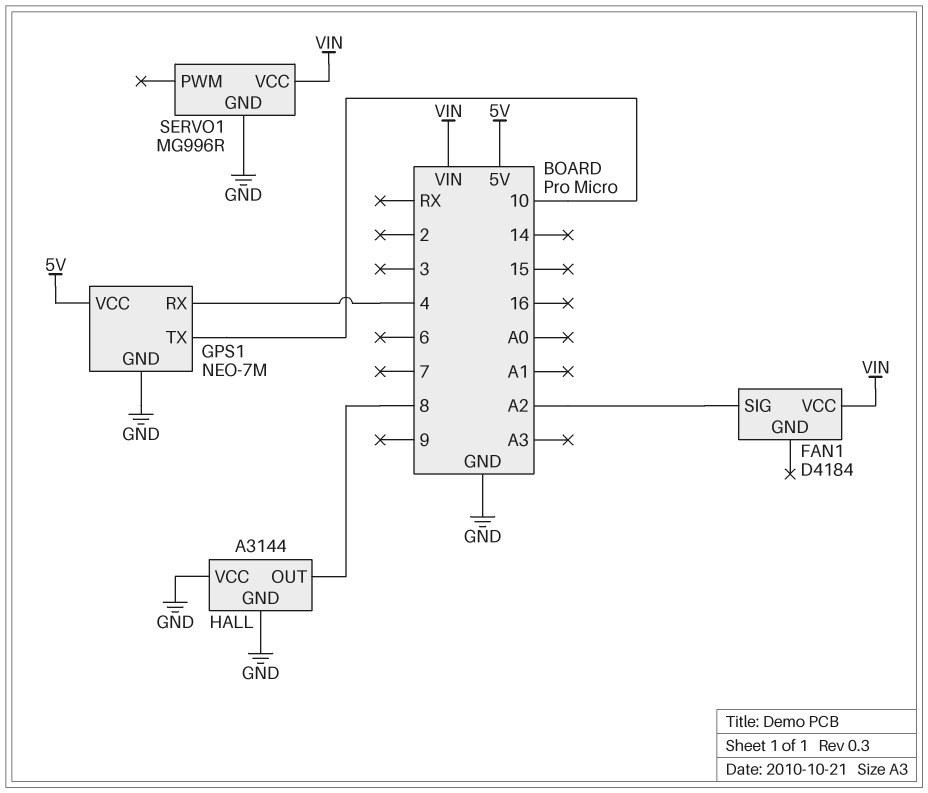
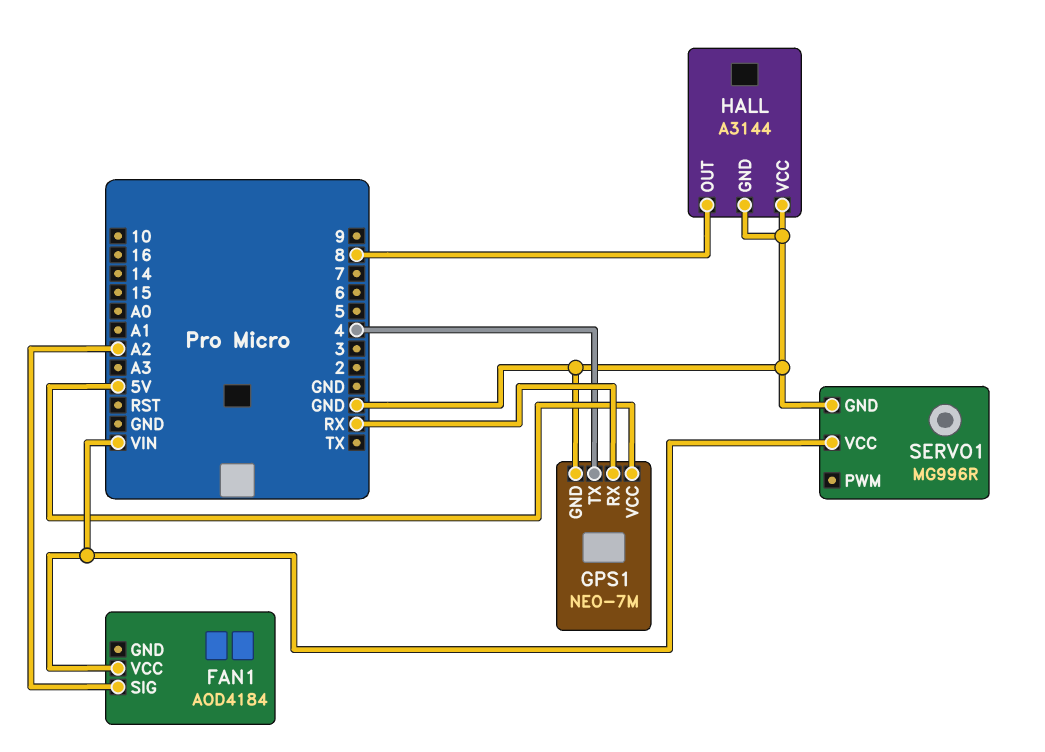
FAN1: D4184 -> AOD4184
GPS1 pin RX: 4 -> RX
GPS1 pin TX: 10 -> 4

